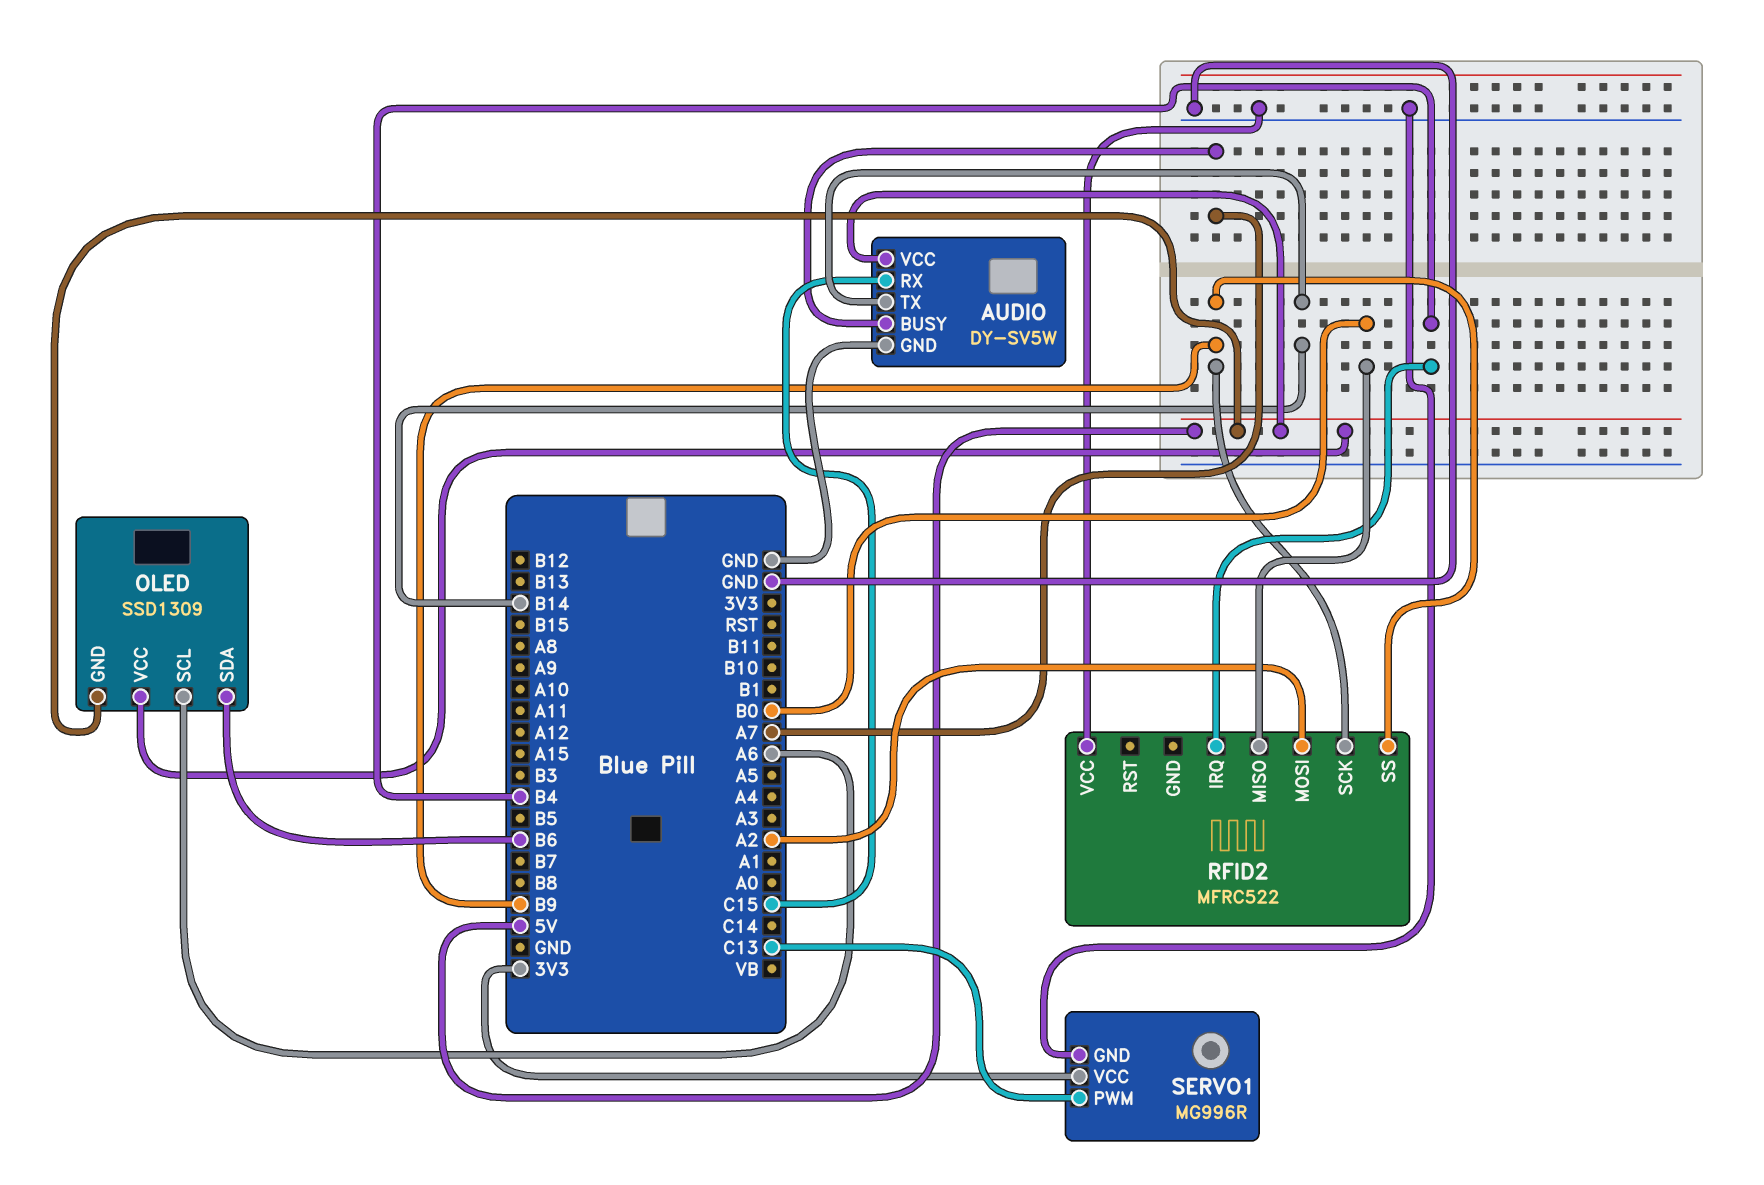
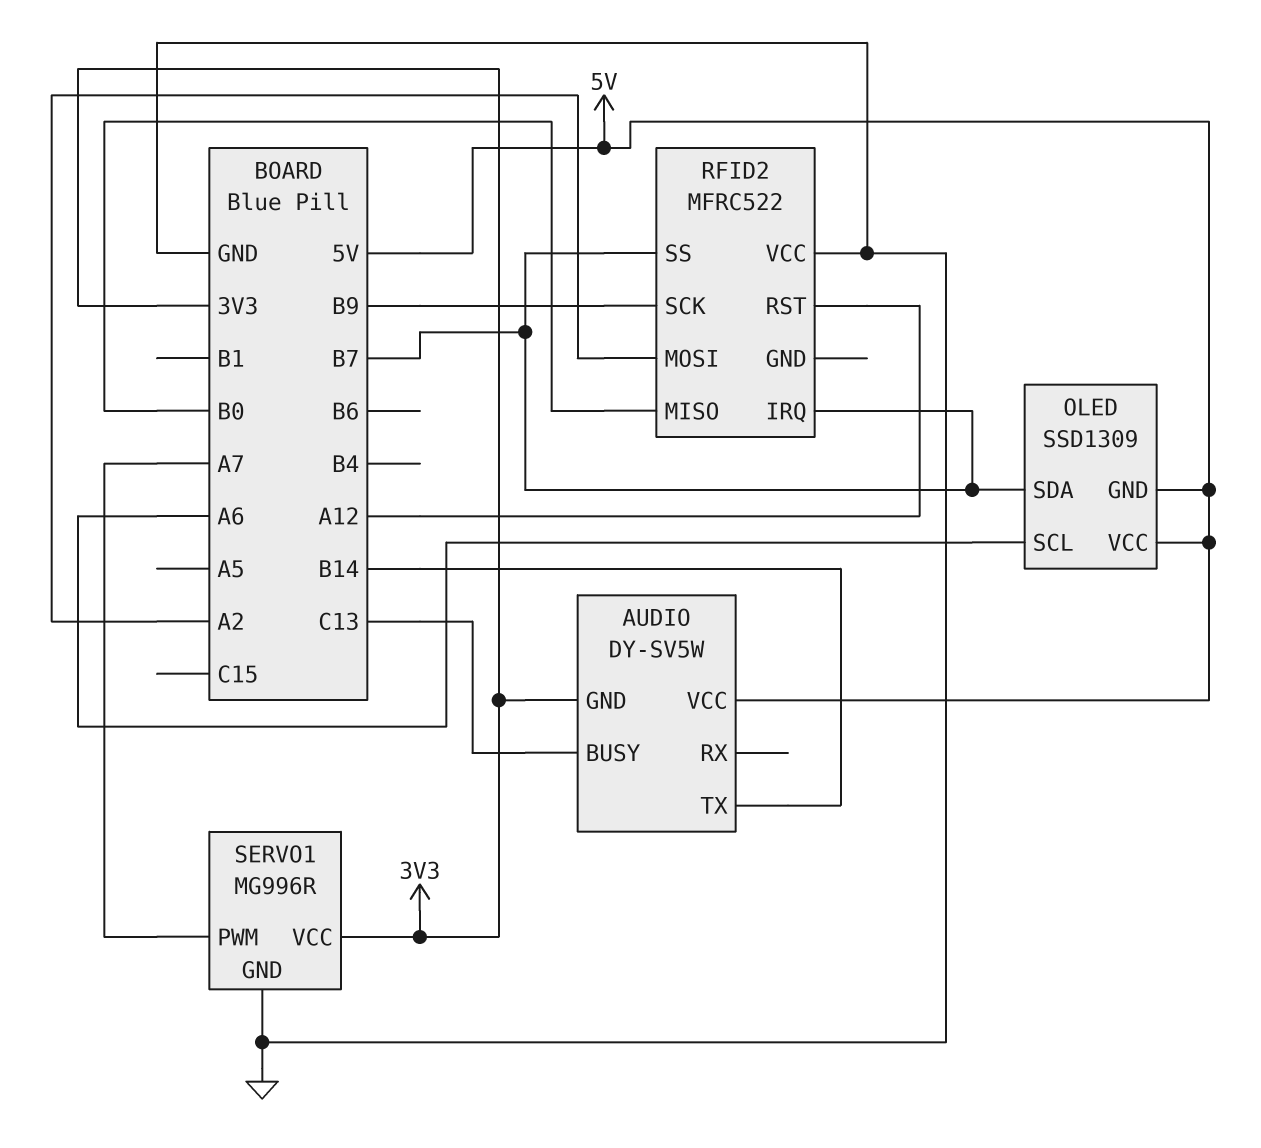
AUDIO pin BUSY: A7 -> C13
AUDIO pin GND: GND -> 3V3
AUDIO pin RX: C15 -> none
OLED pin SDA: B6 -> B7
RFID2 pin IRQ: B4 -> B7
RFID2 pin RST: none -> A12
RFID2 pin SS: B9 -> B7
SERVO1 pin PWM: C13 -> A7

